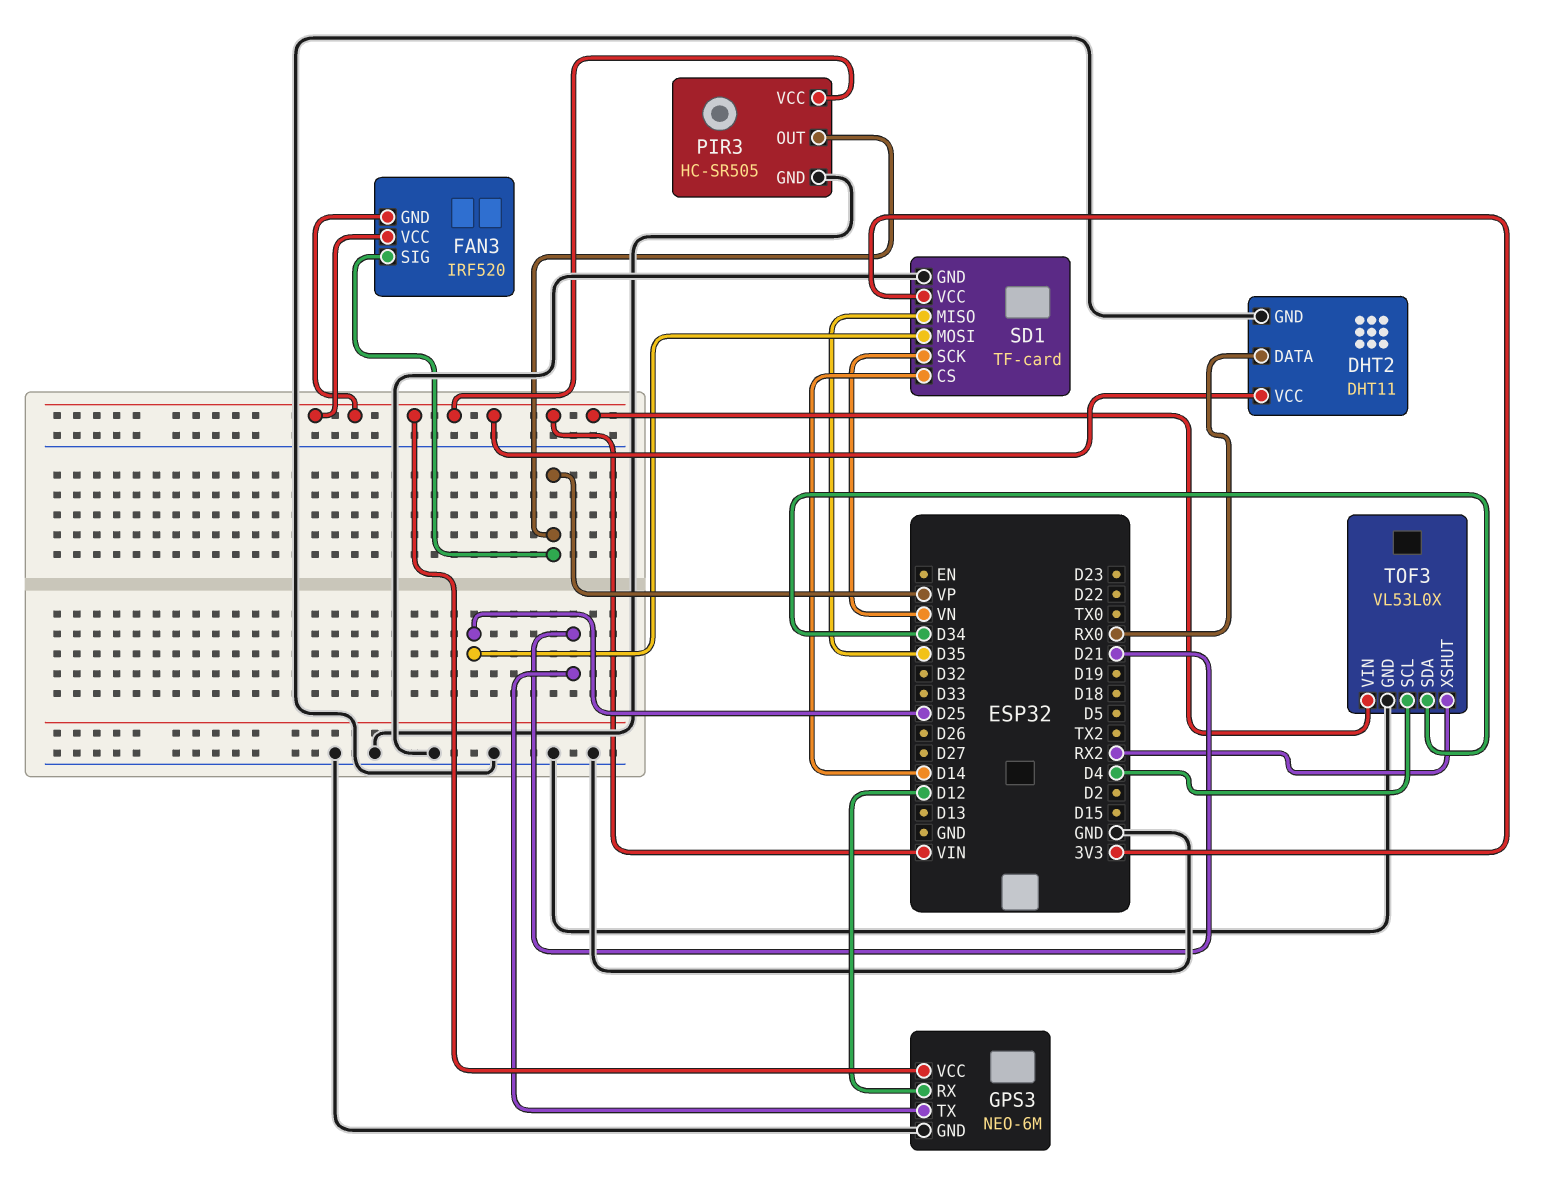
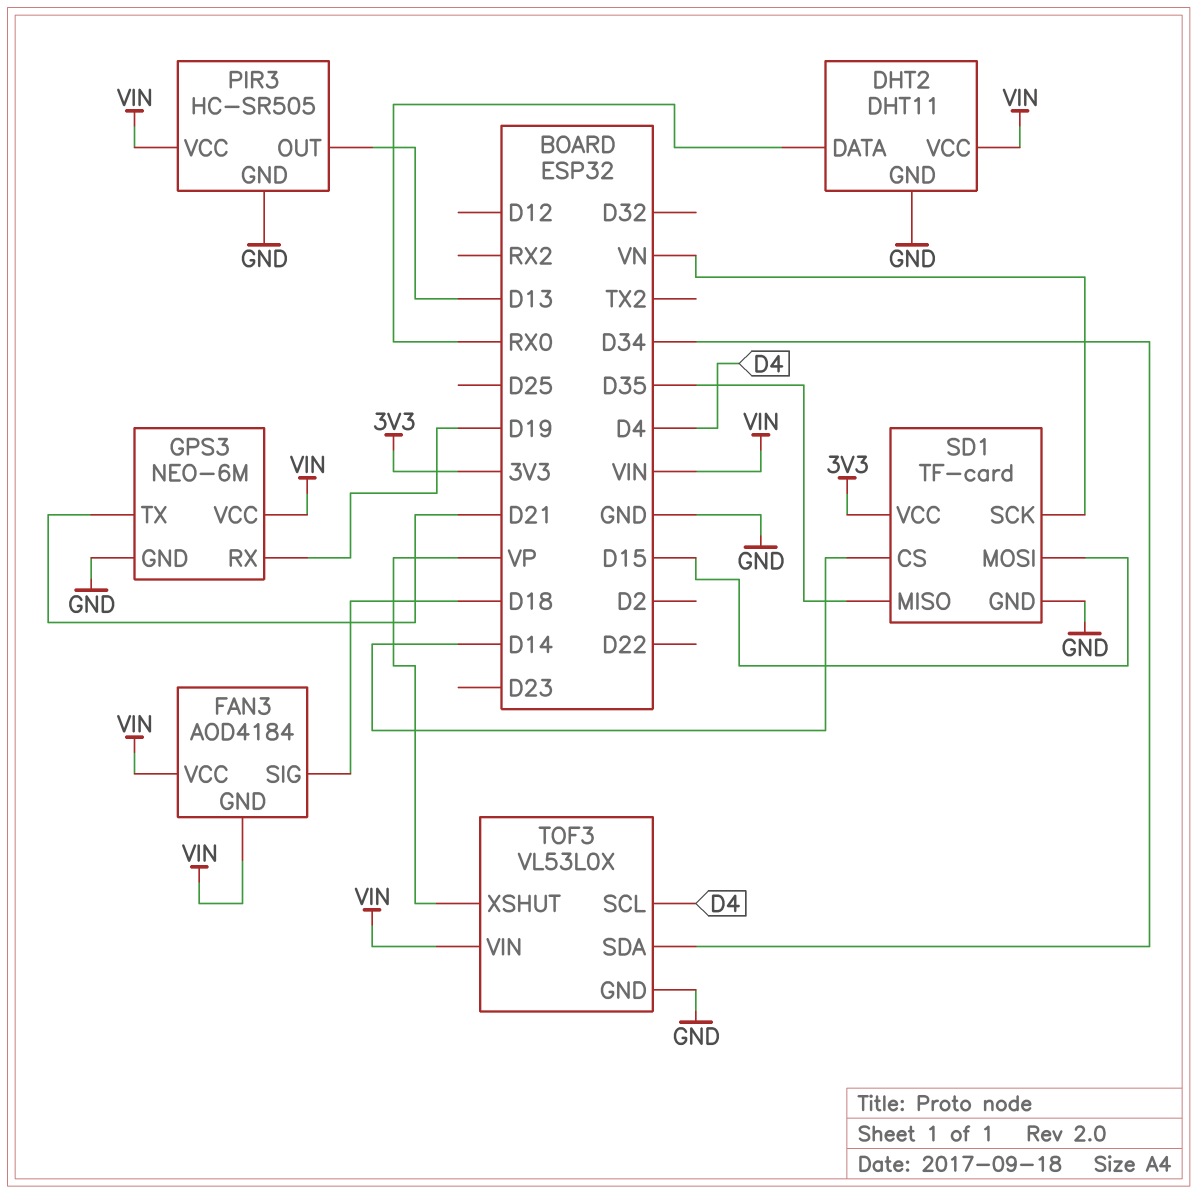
FAN3: IRF520 -> AOD4184
FAN3 pin SIG: VP -> D18
GPS3 pin RX: D12 -> D19
PIR3 pin OUT: VP -> D13
SD1 pin MOSI: D25 -> D15
TOF3 pin XSHUT: RX2 -> VP

